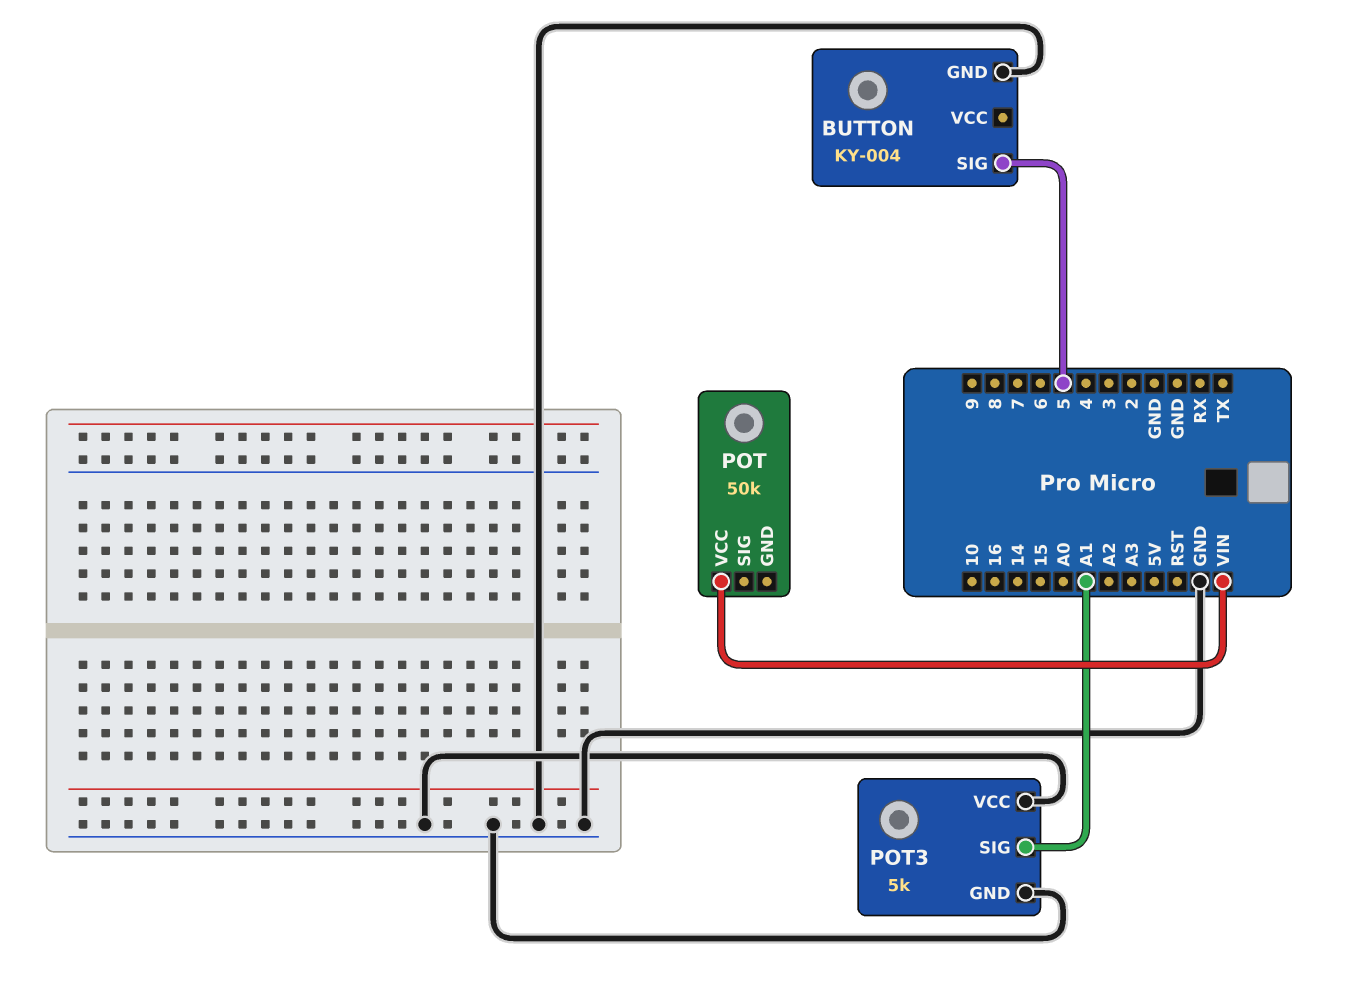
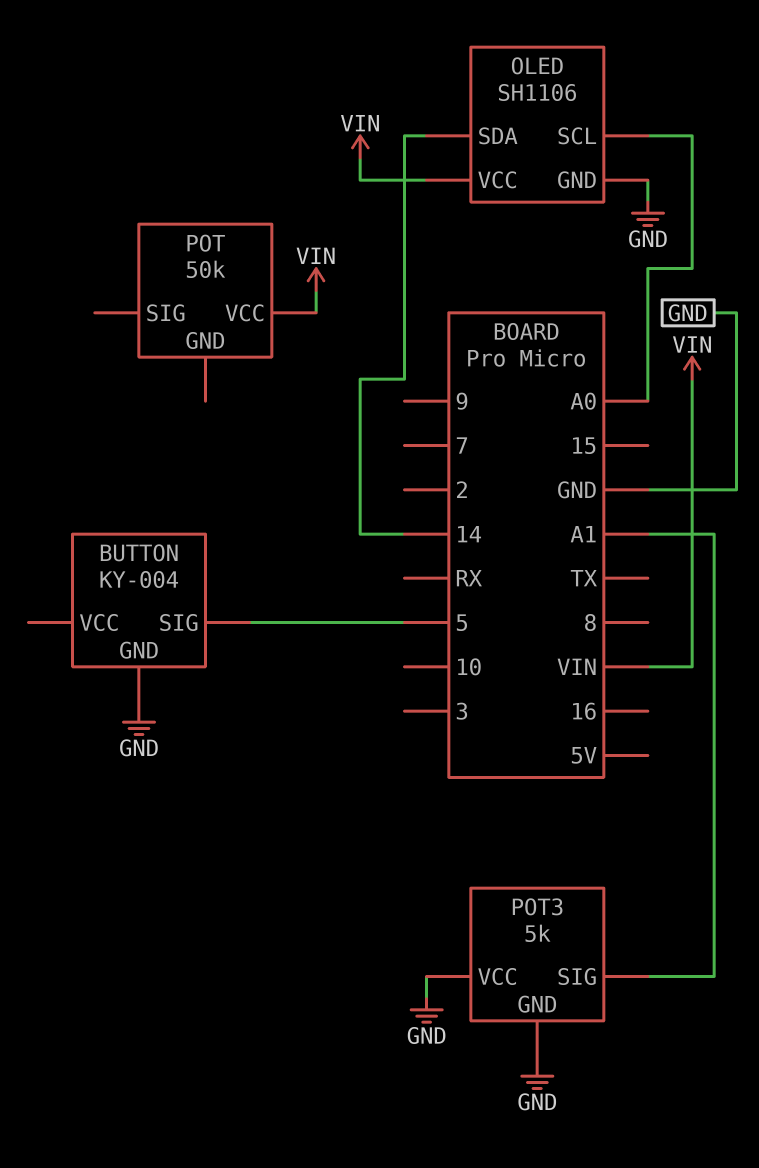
OLED: none -> SH1106
OLED pin GND: none -> GND
OLED pin SCL: none -> A0
OLED pin SDA: none -> 14
OLED pin VCC: none -> VIN

